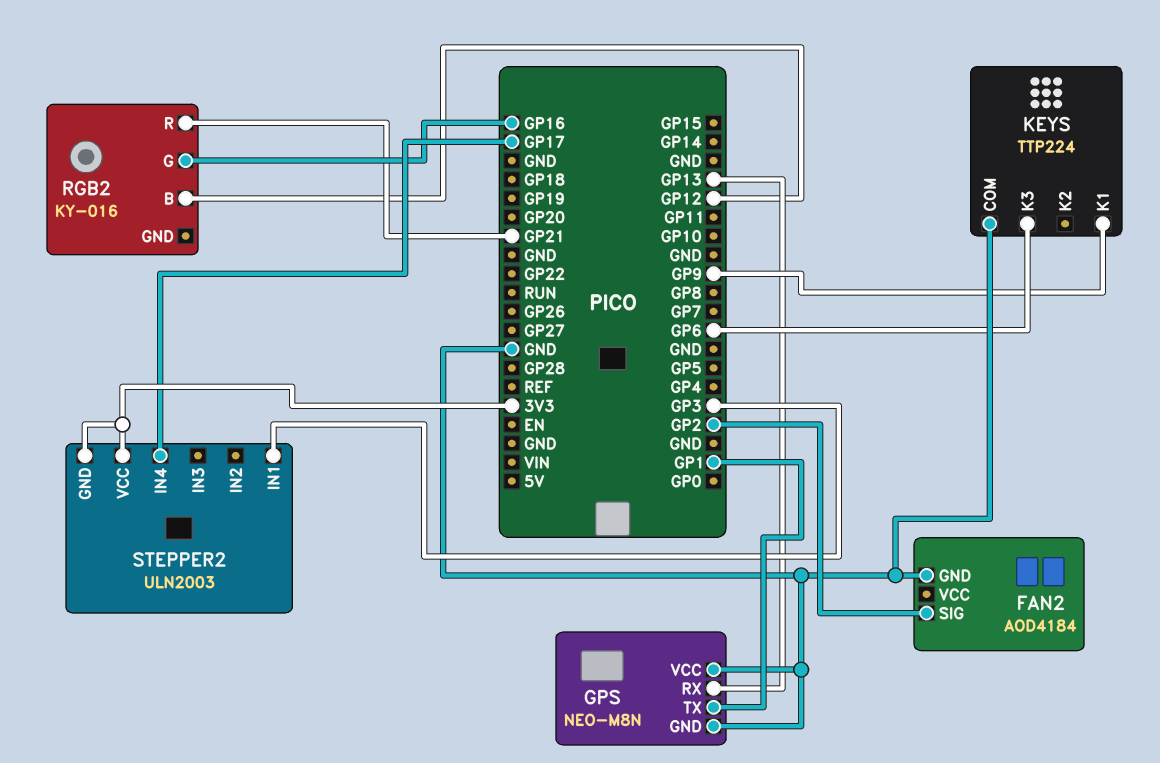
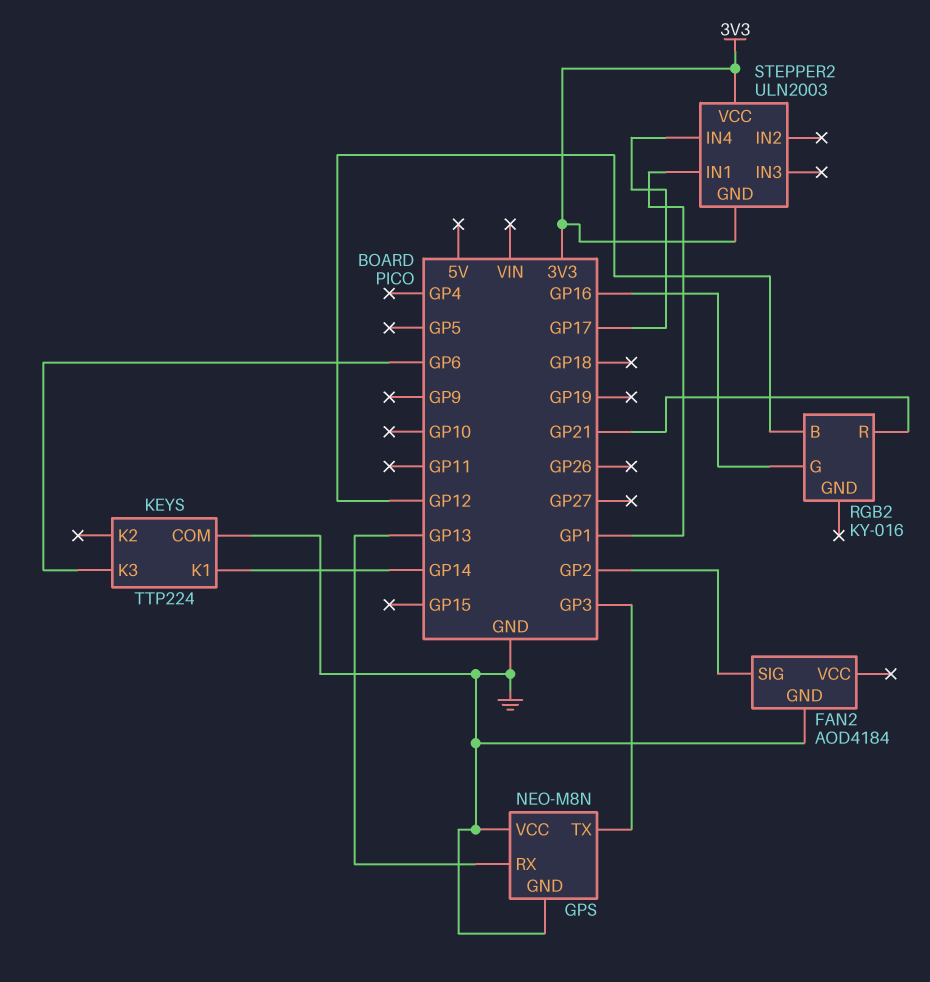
GPS pin TX: GP1 -> GP3
KEYS pin K1: GP9 -> GP14
STEPPER2 pin IN1: GP3 -> GP1

